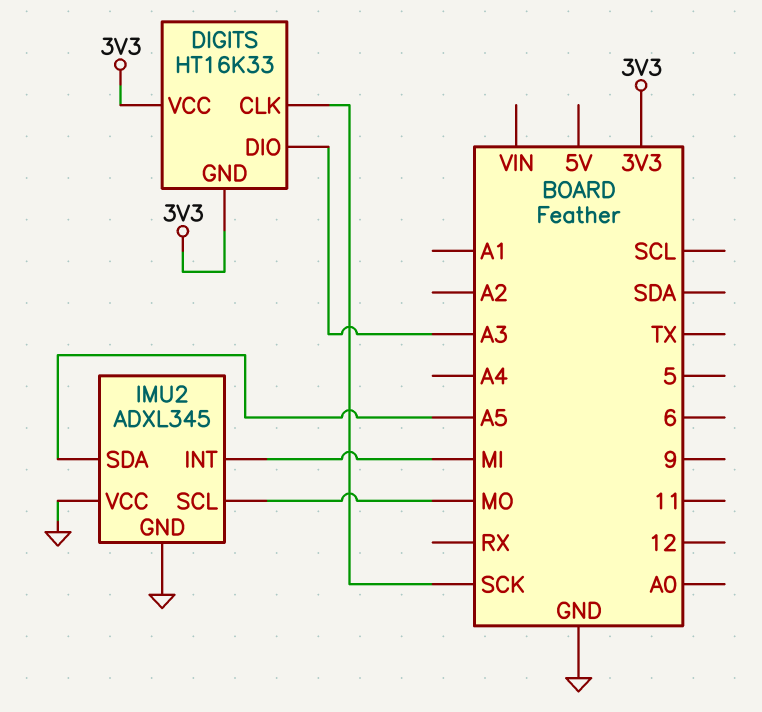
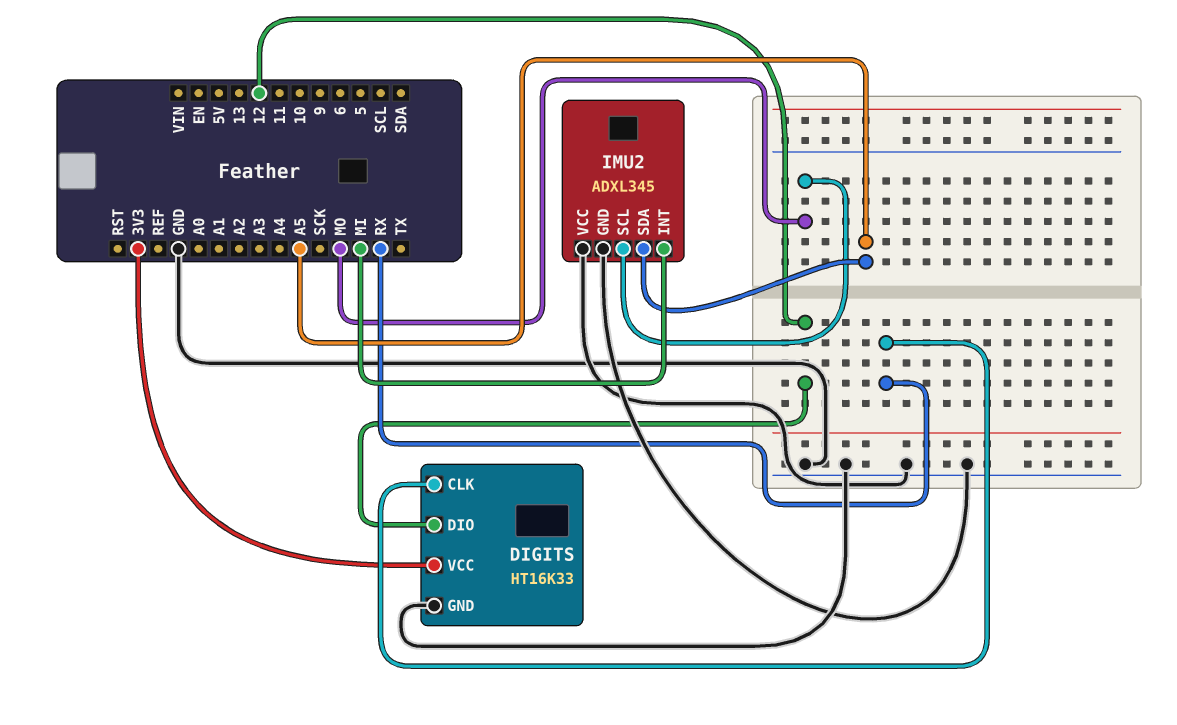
DIGITS pin CLK: SCK -> RX
DIGITS pin DIO: A3 -> 12
DIGITS pin GND: 3V3 -> GND

